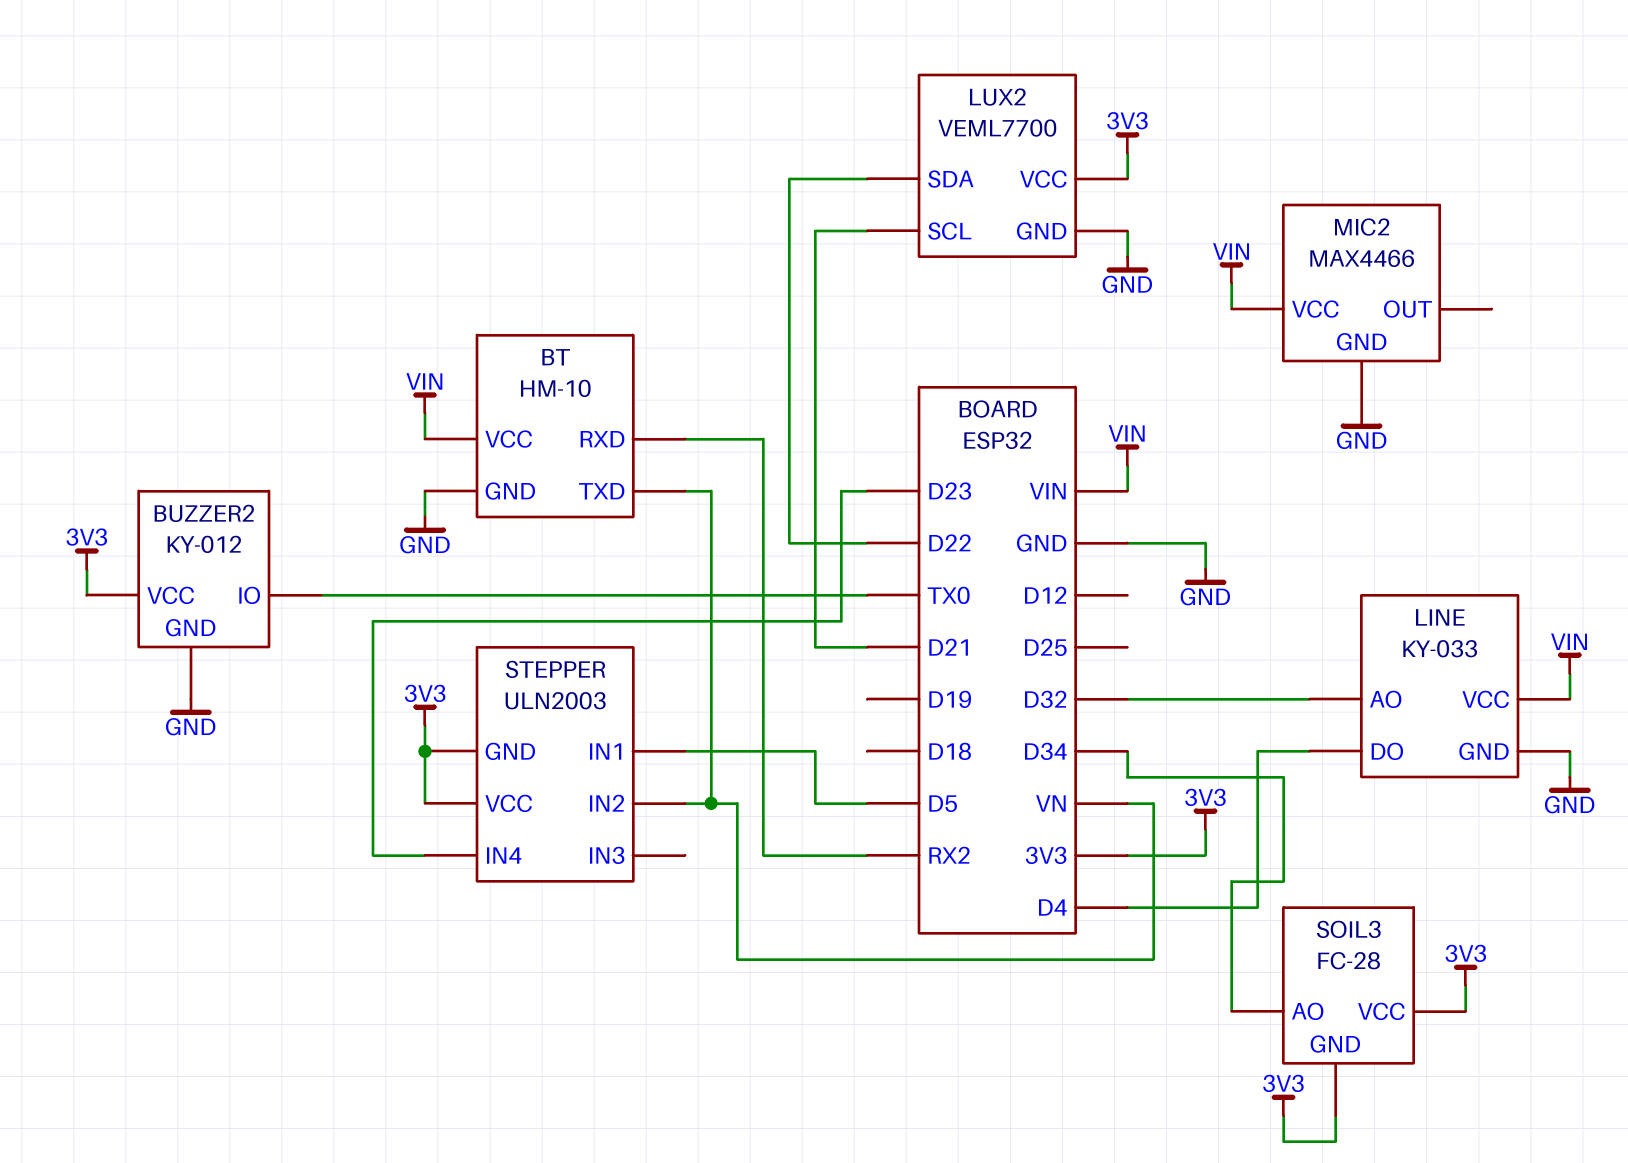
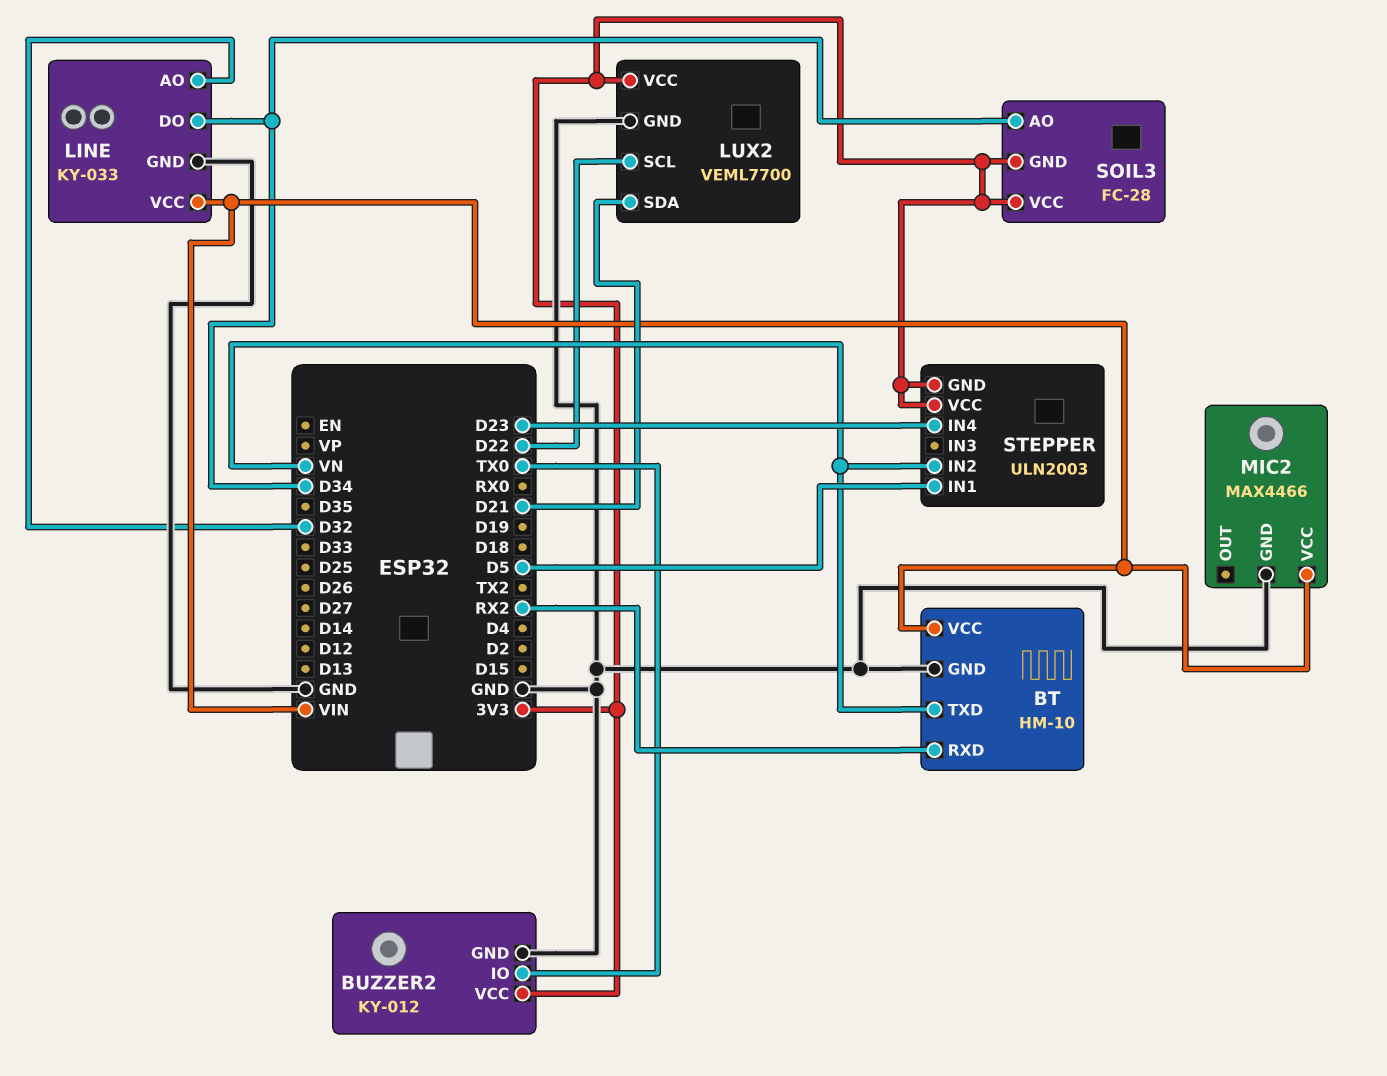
LINE pin DO: D4 -> D34
LUX2 pin SCL: D21 -> D22
LUX2 pin SDA: D22 -> D21

